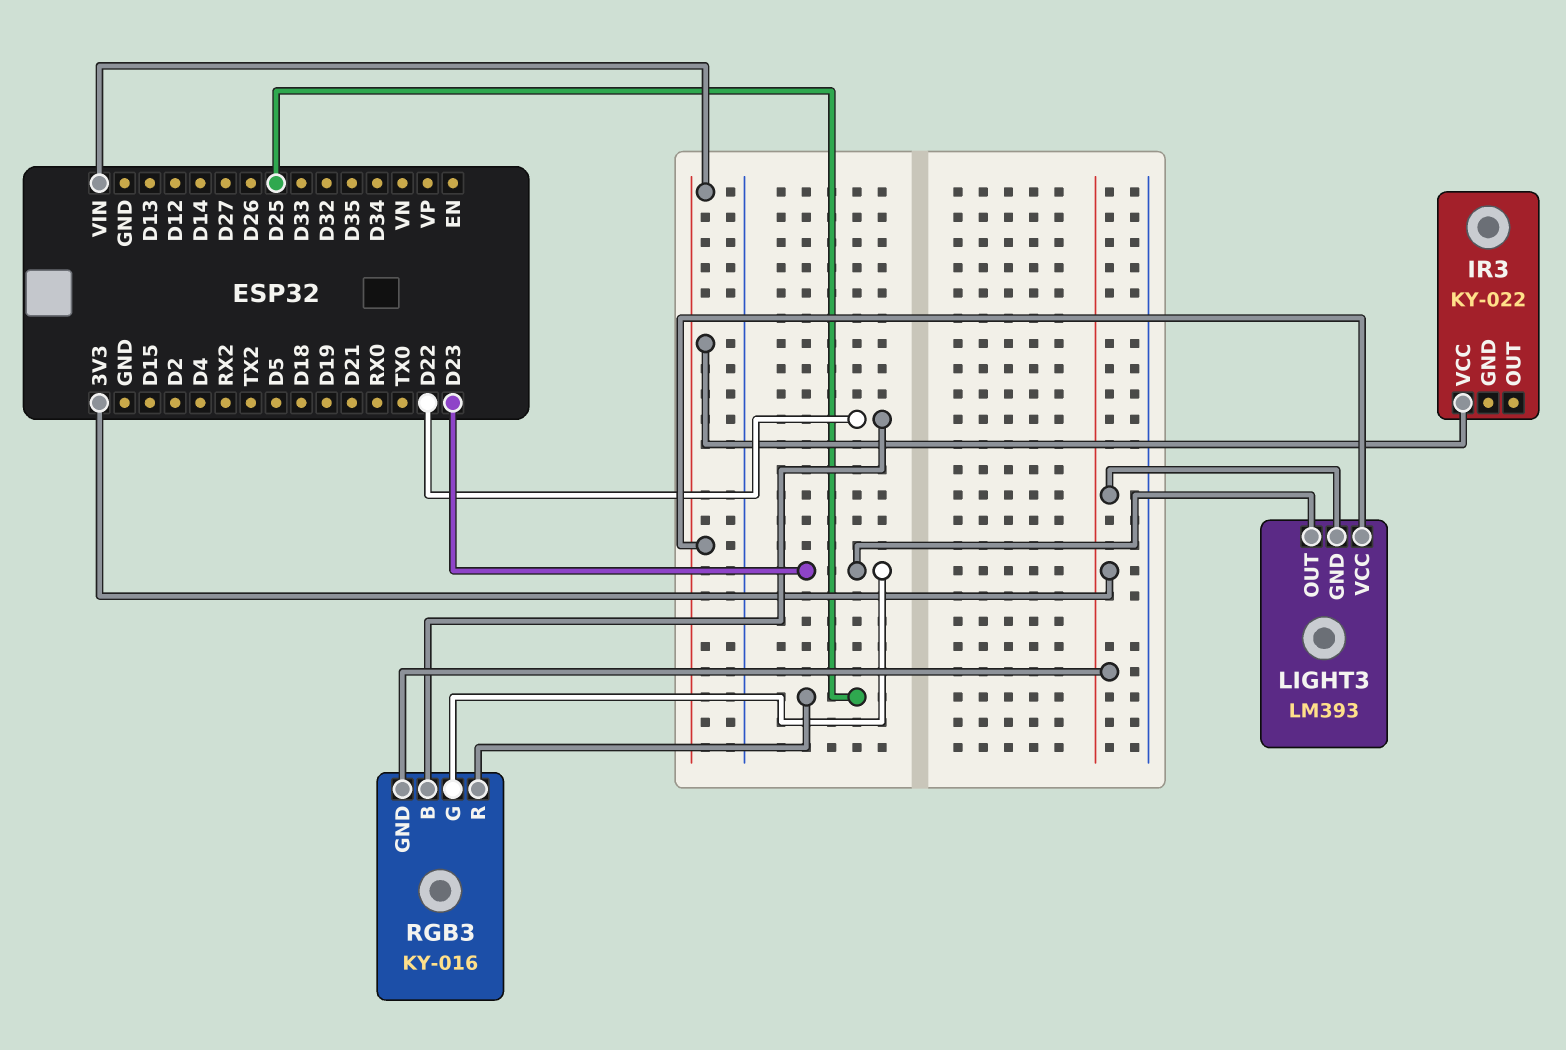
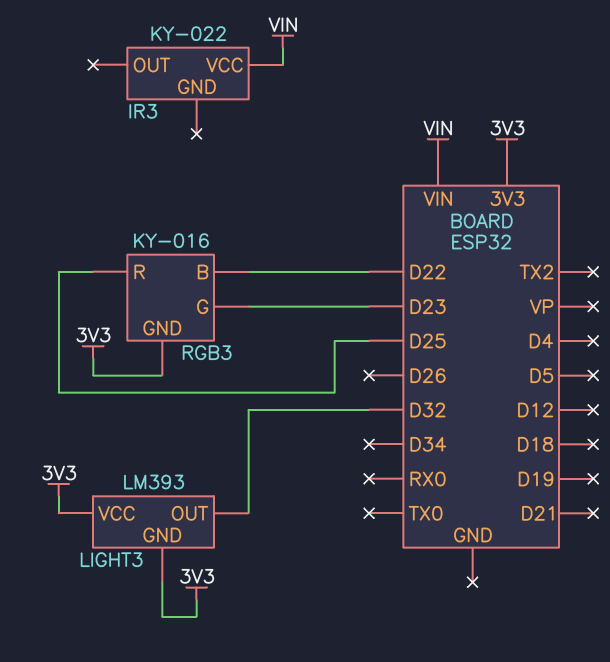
LIGHT3 pin OUT: D23 -> D32
LIGHT3 pin VCC: VIN -> 3V3

